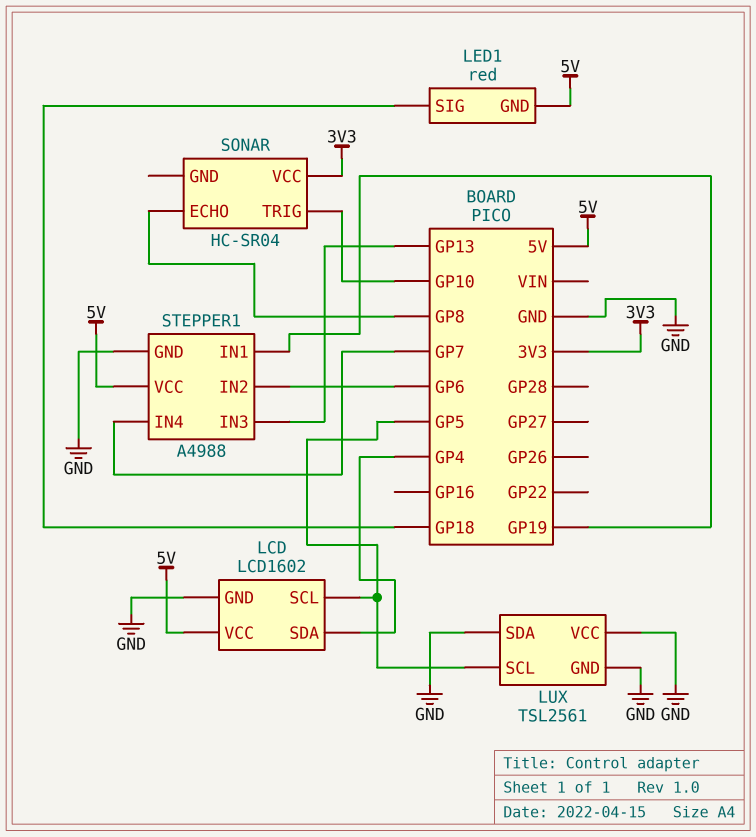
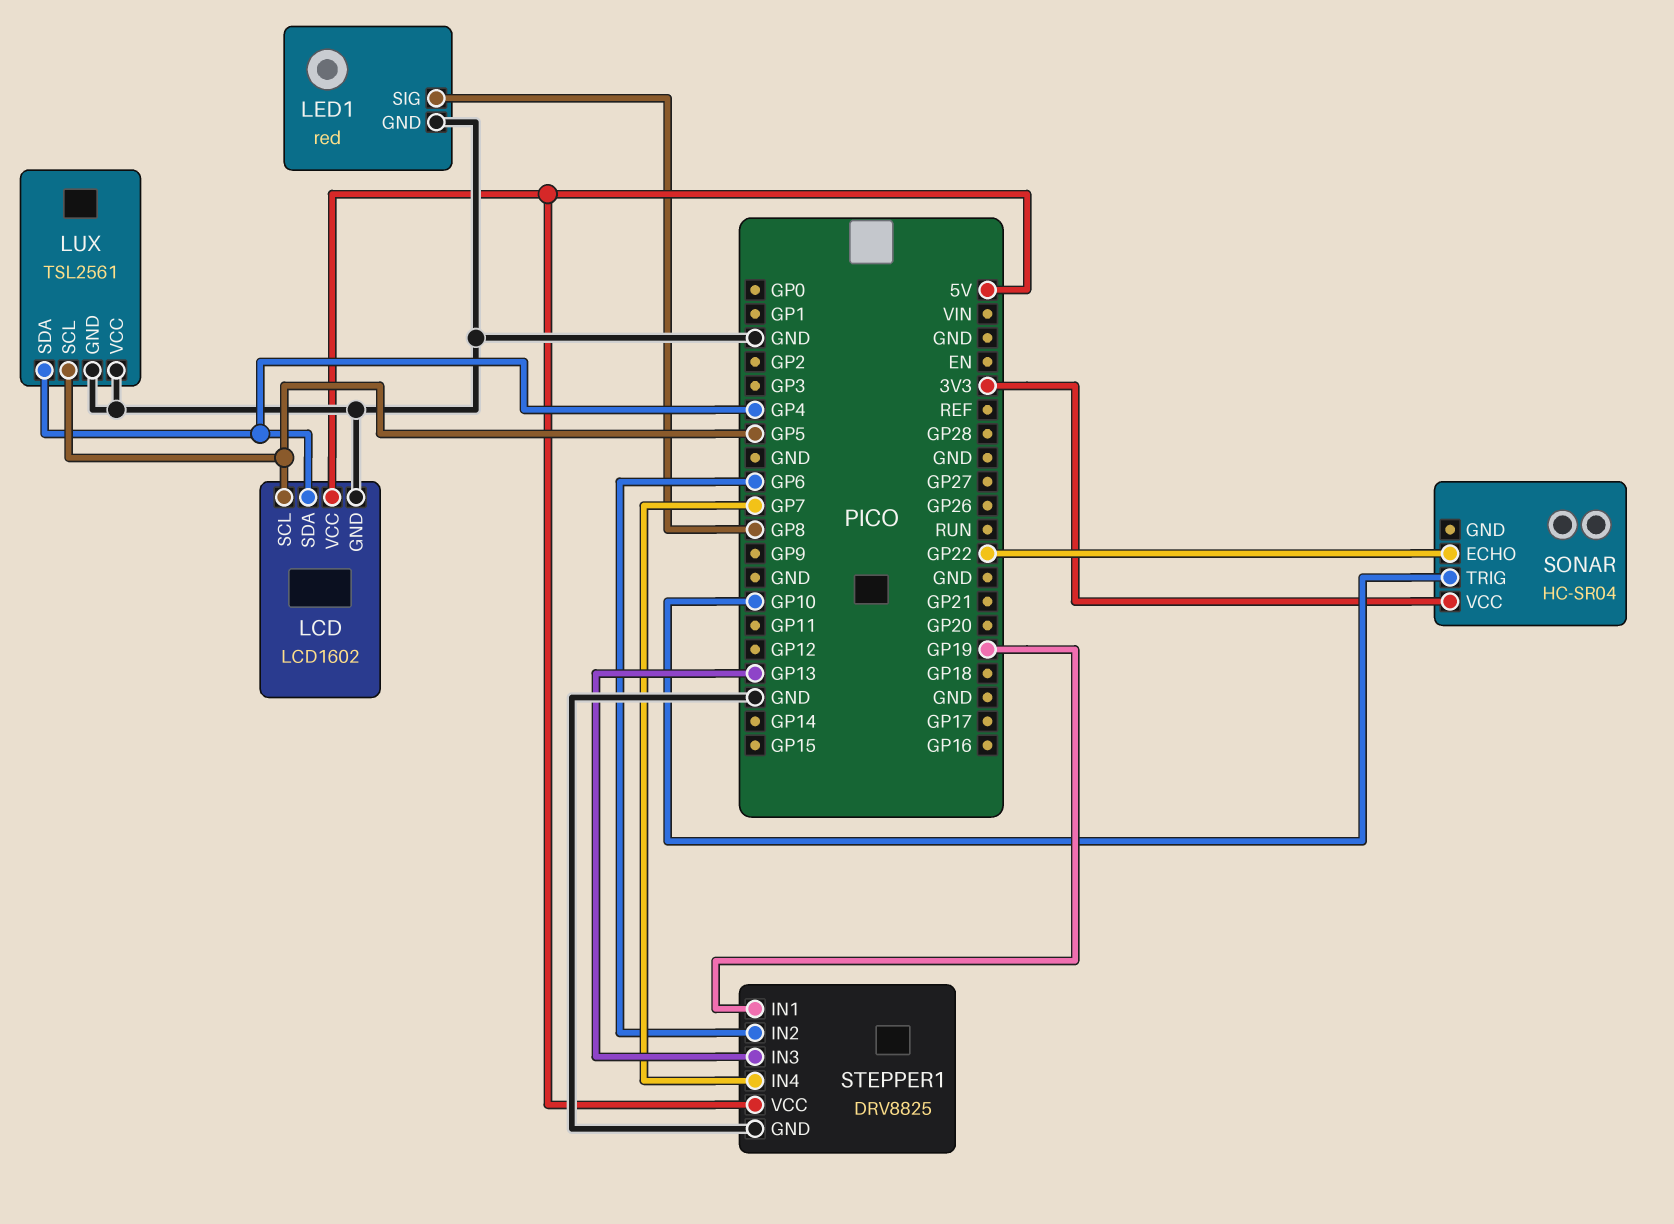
LED1 pin GND: 5V -> GND
LED1 pin SIG: GP18 -> GP8
LUX pin SDA: GND -> GP4
SONAR pin ECHO: GP8 -> GP22
STEPPER1: A4988 -> DRV8825

